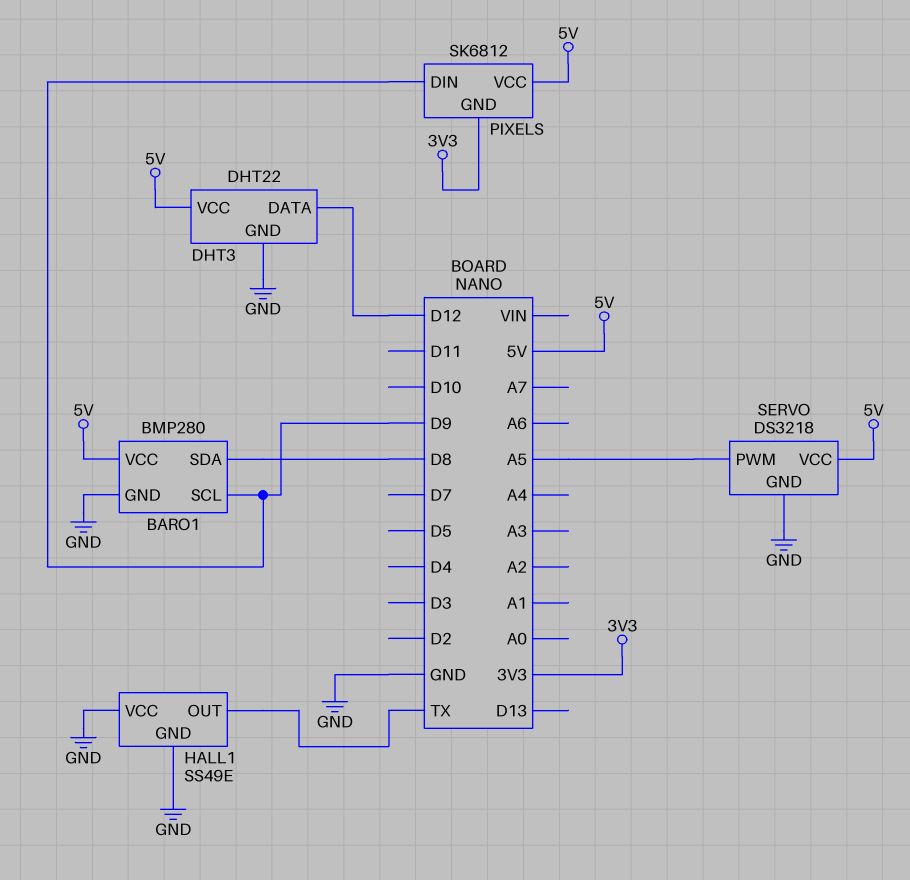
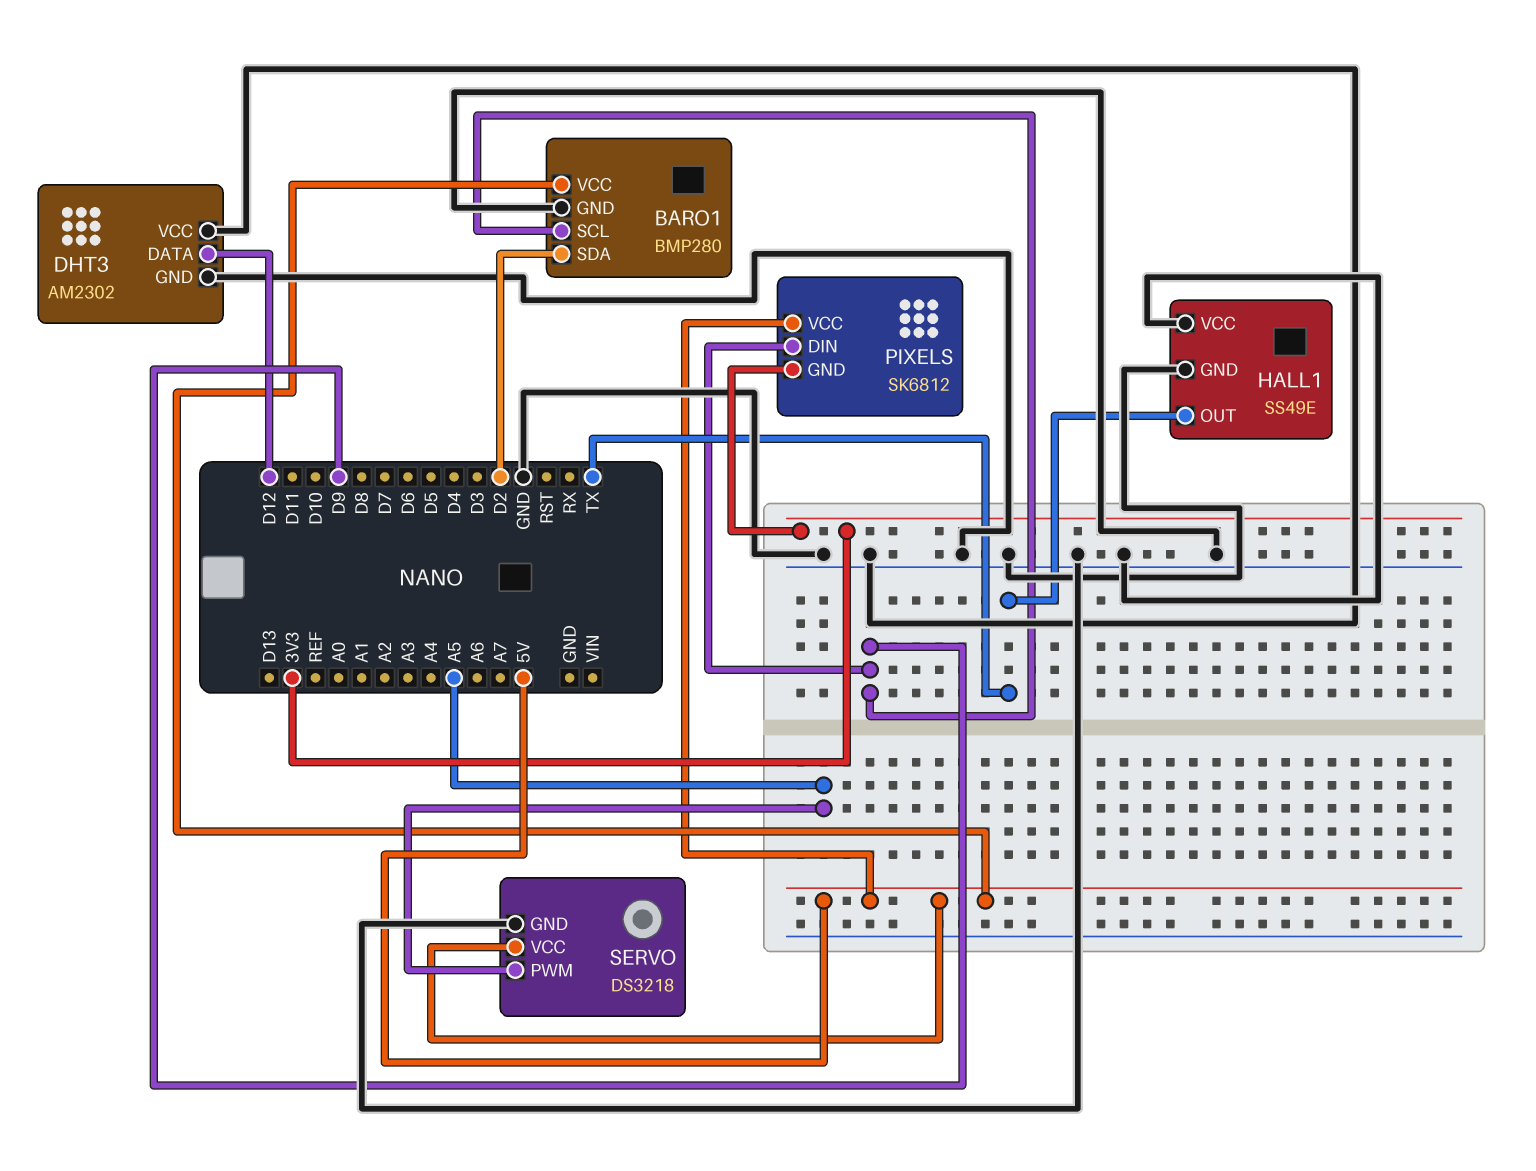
BARO1 pin SDA: D8 -> D2
DHT3: DHT22 -> AM2302
DHT3 pin VCC: 5V -> GND

